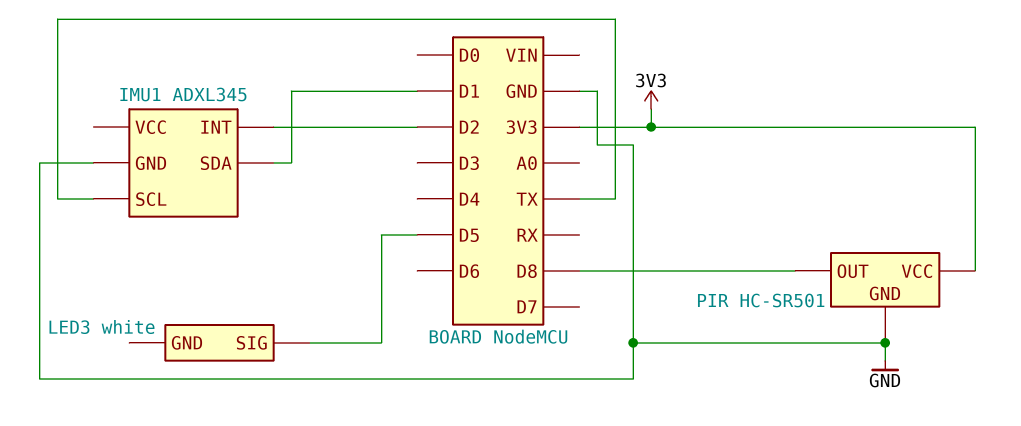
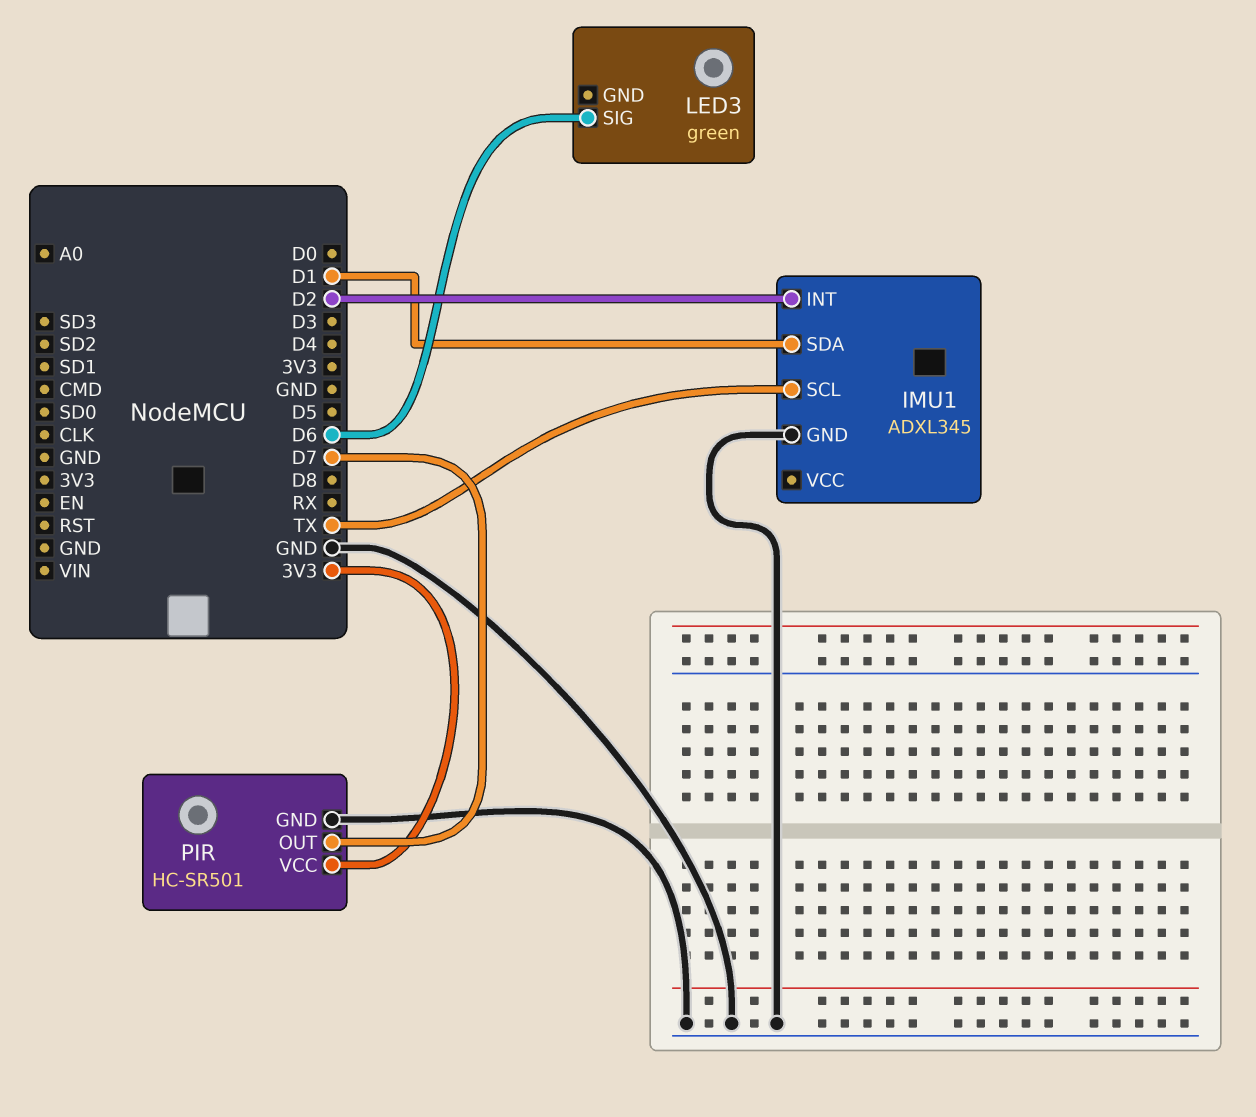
LED3: white -> green
LED3 pin SIG: D5 -> D6
PIR pin OUT: D8 -> D7

